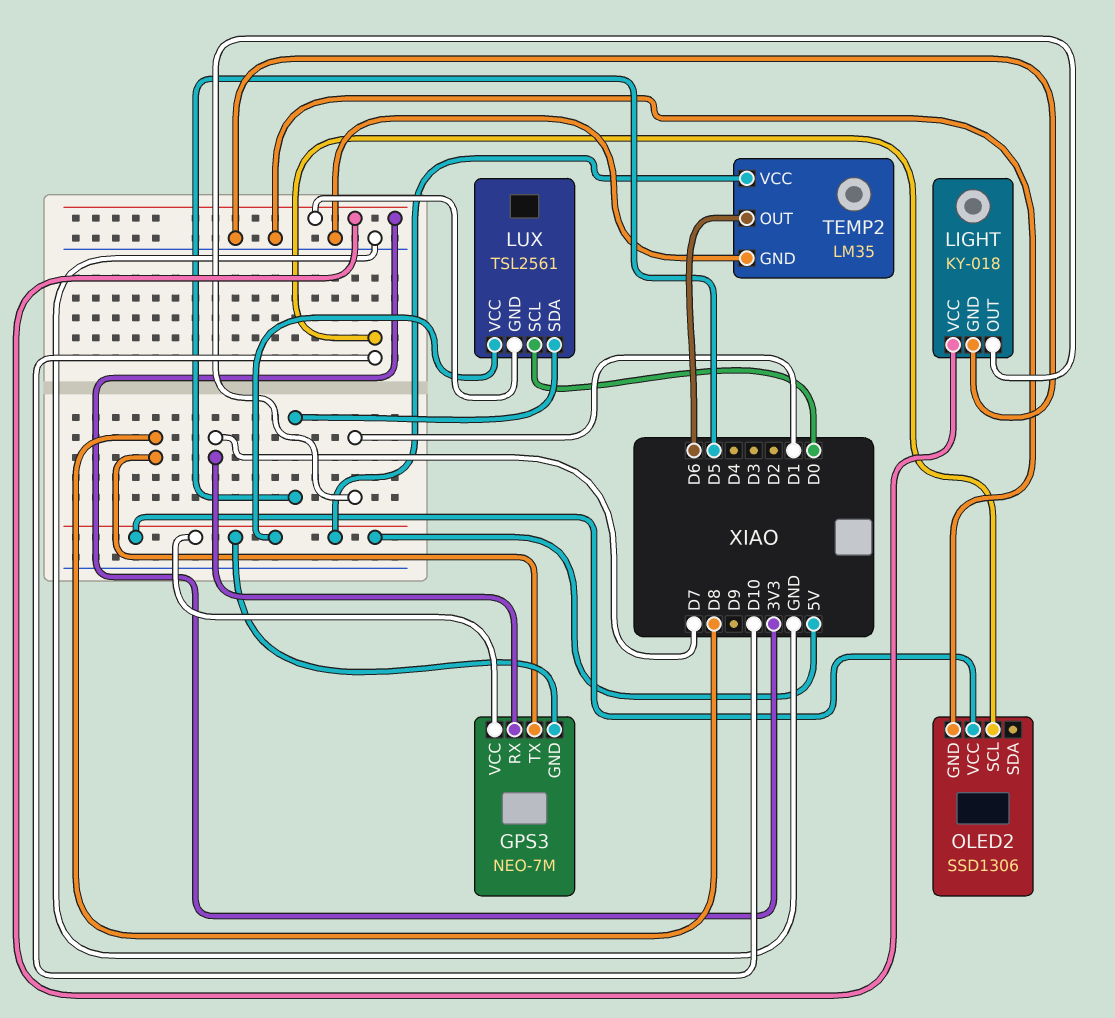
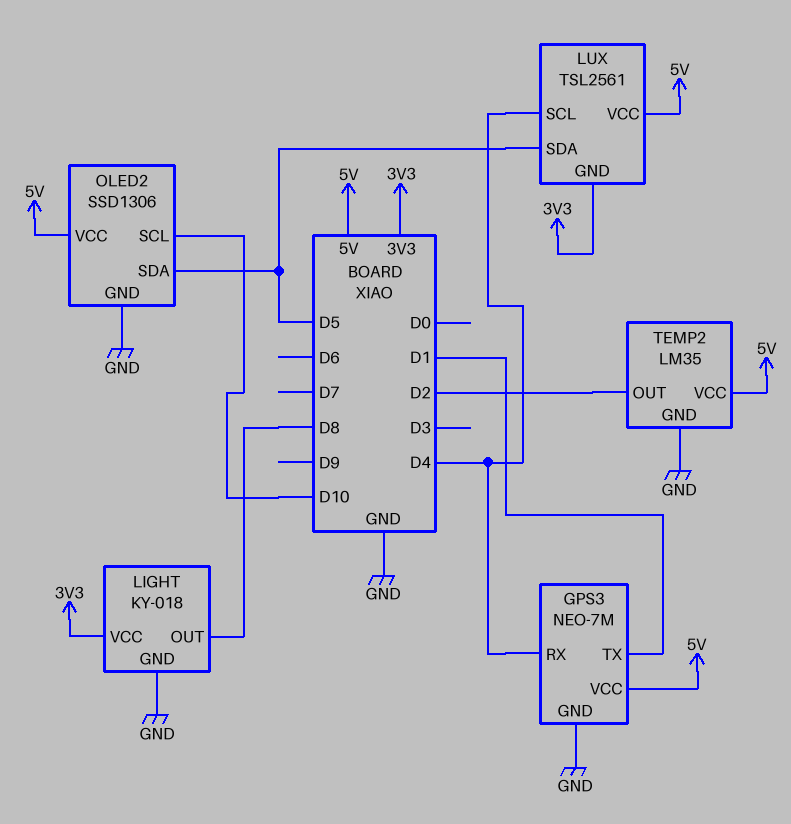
GPS3 pin GND: 5V -> GND
GPS3 pin RX: D7 -> D4
GPS3 pin TX: D8 -> D1
LIGHT pin OUT: D1 -> D8
LUX pin SCL: D0 -> D4
OLED2 pin SDA: none -> D5
TEMP2 pin OUT: D6 -> D2

